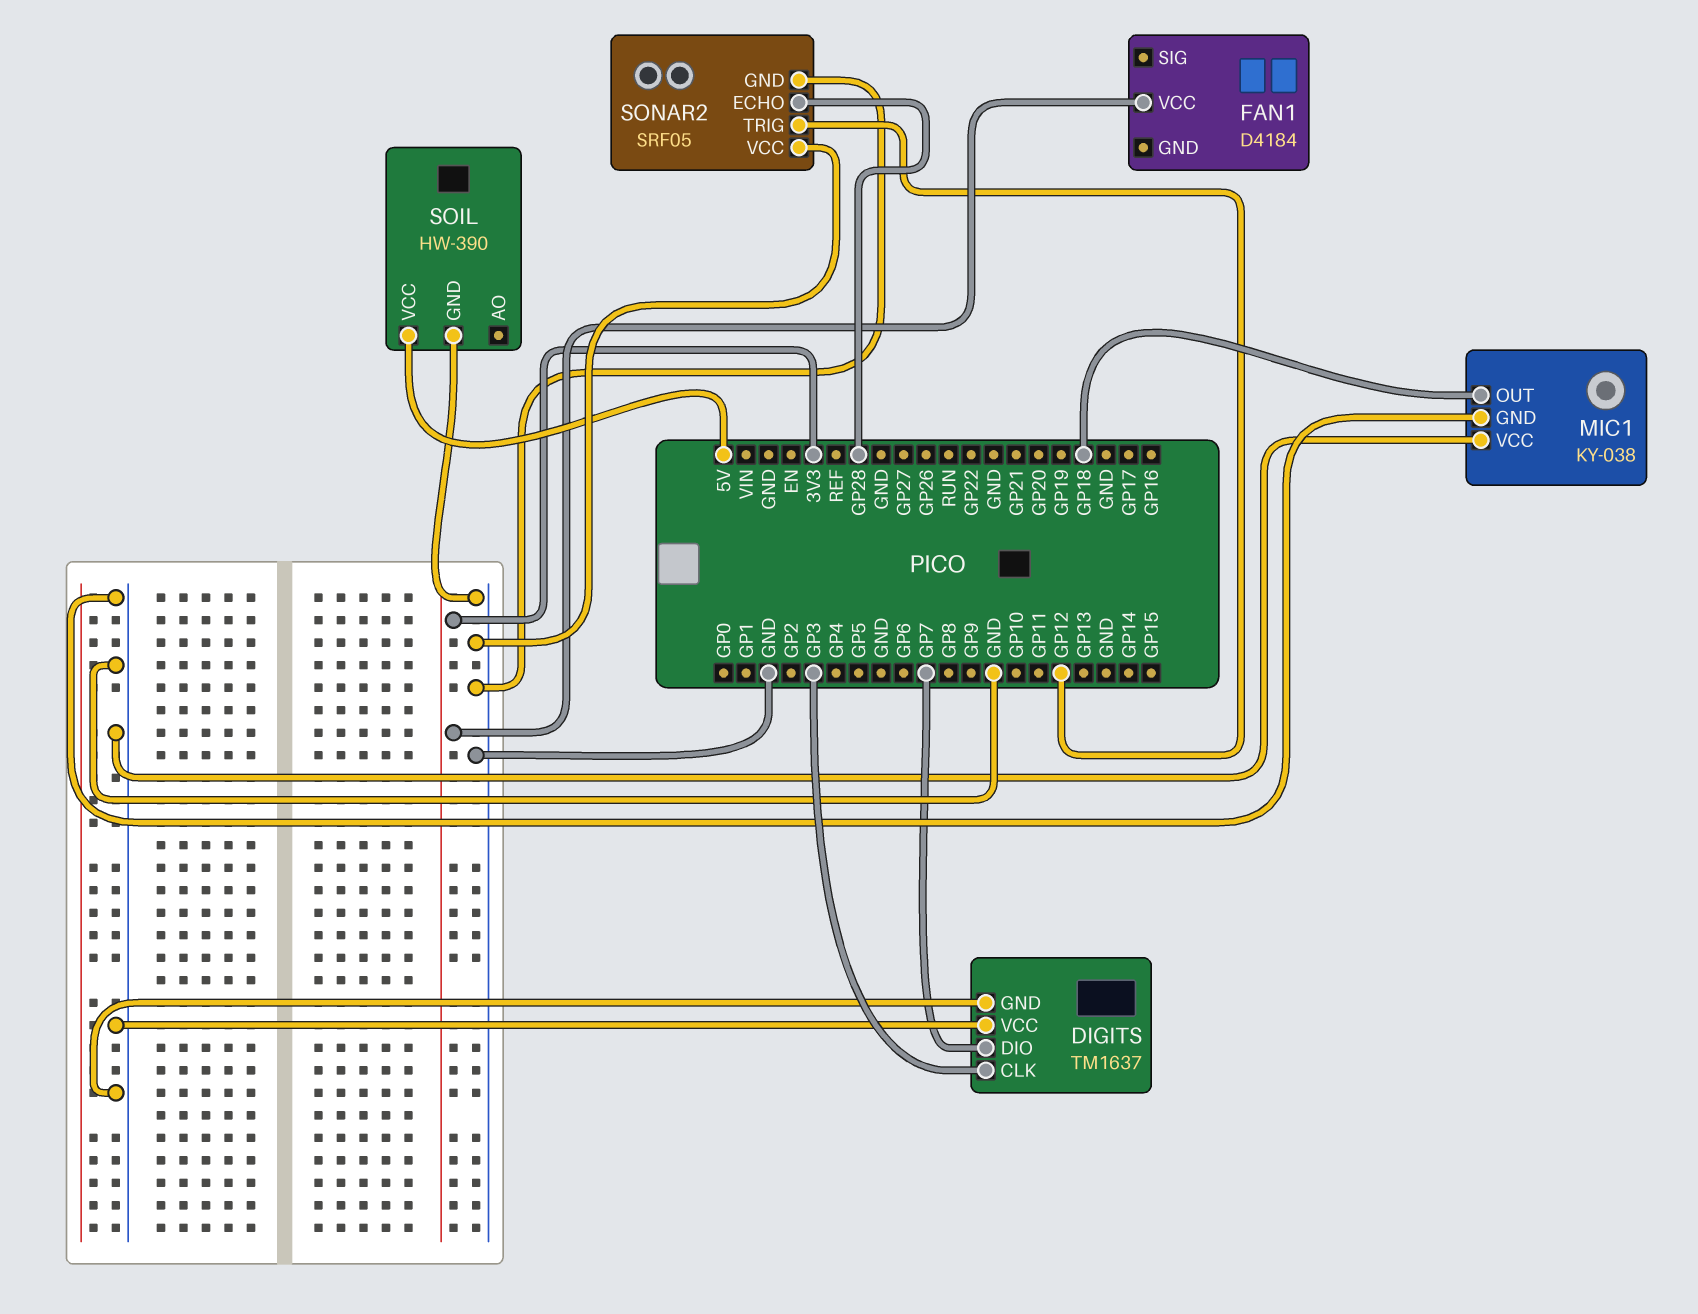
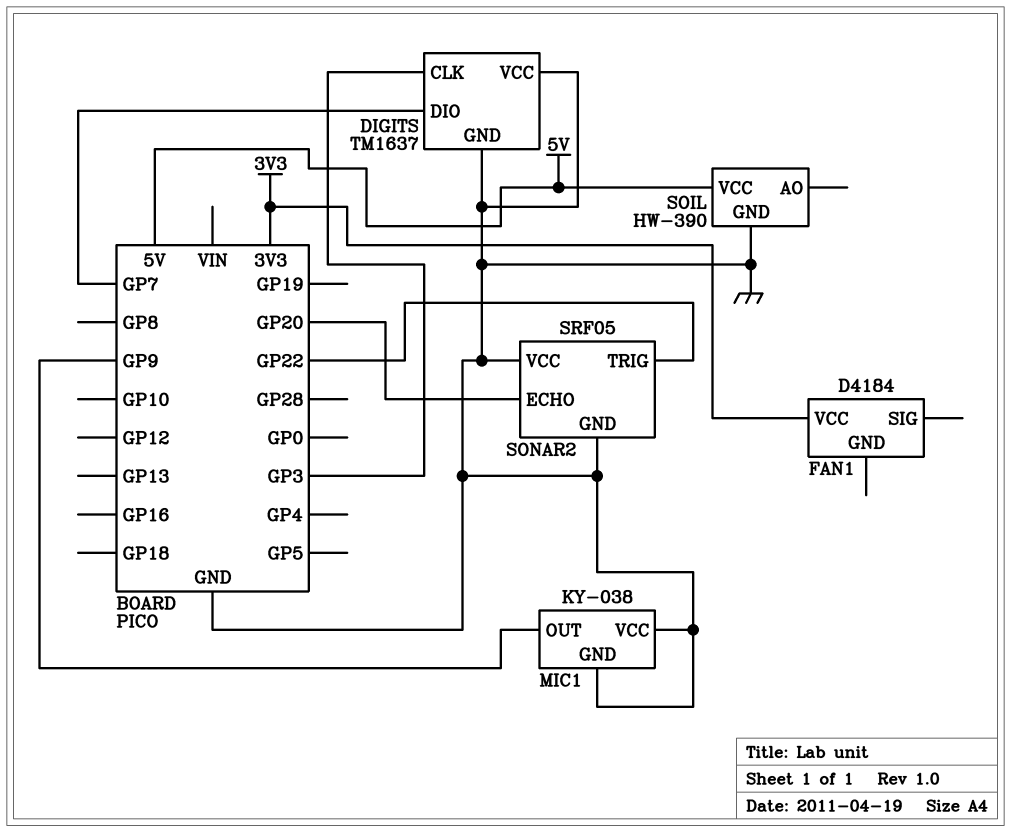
MIC1 pin OUT: GP18 -> GP9
SONAR2 pin ECHO: GP28 -> GP20
SONAR2 pin TRIG: GP12 -> GP22

